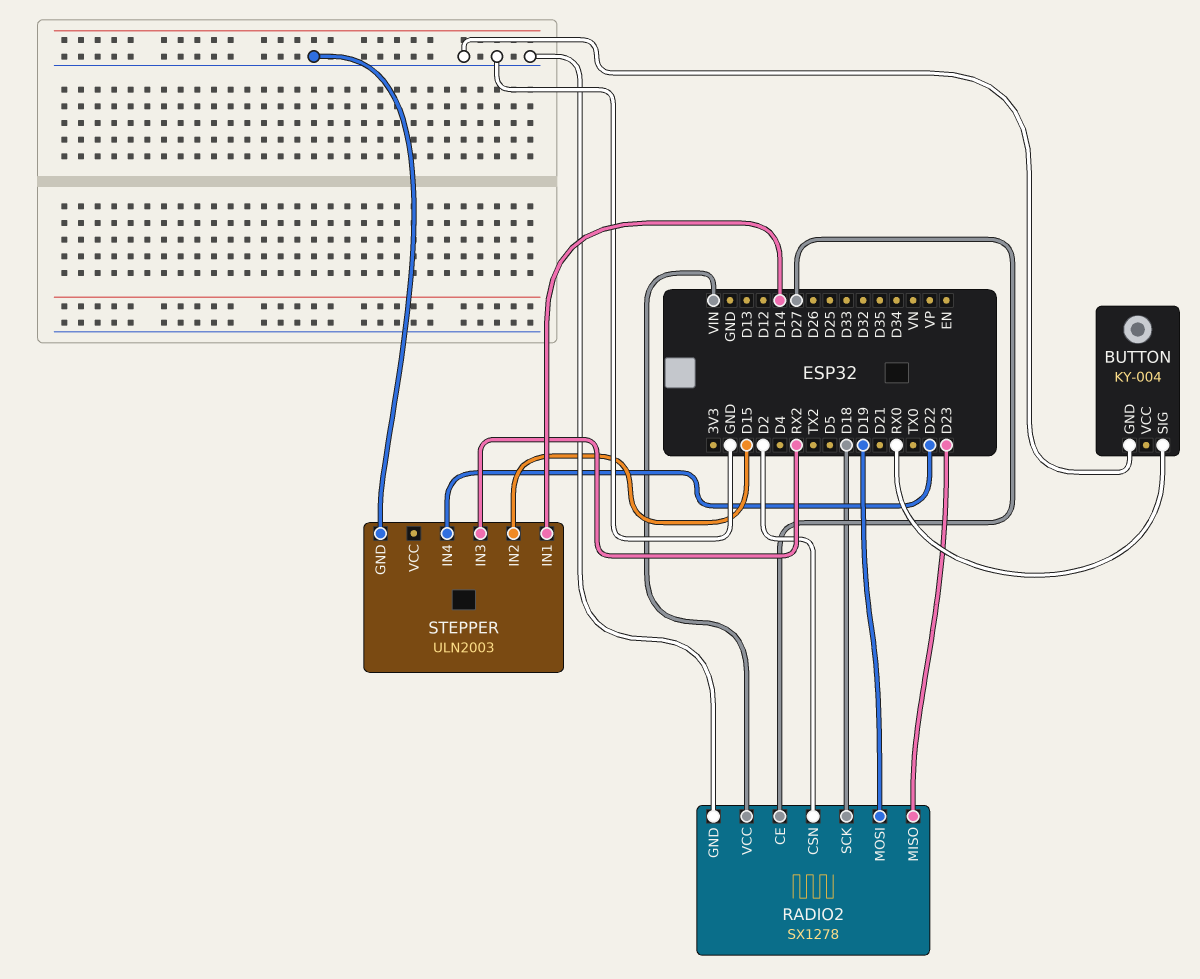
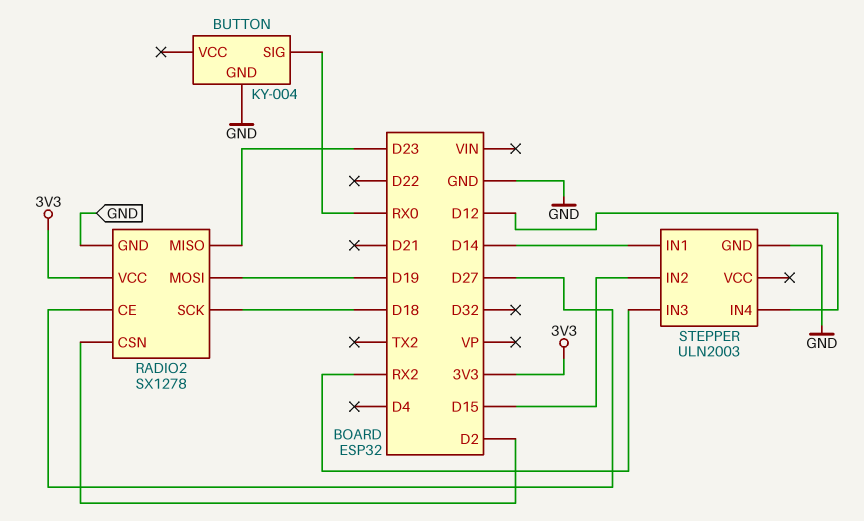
RADIO2 pin VCC: VIN -> 3V3
STEPPER pin IN4: D22 -> D12

